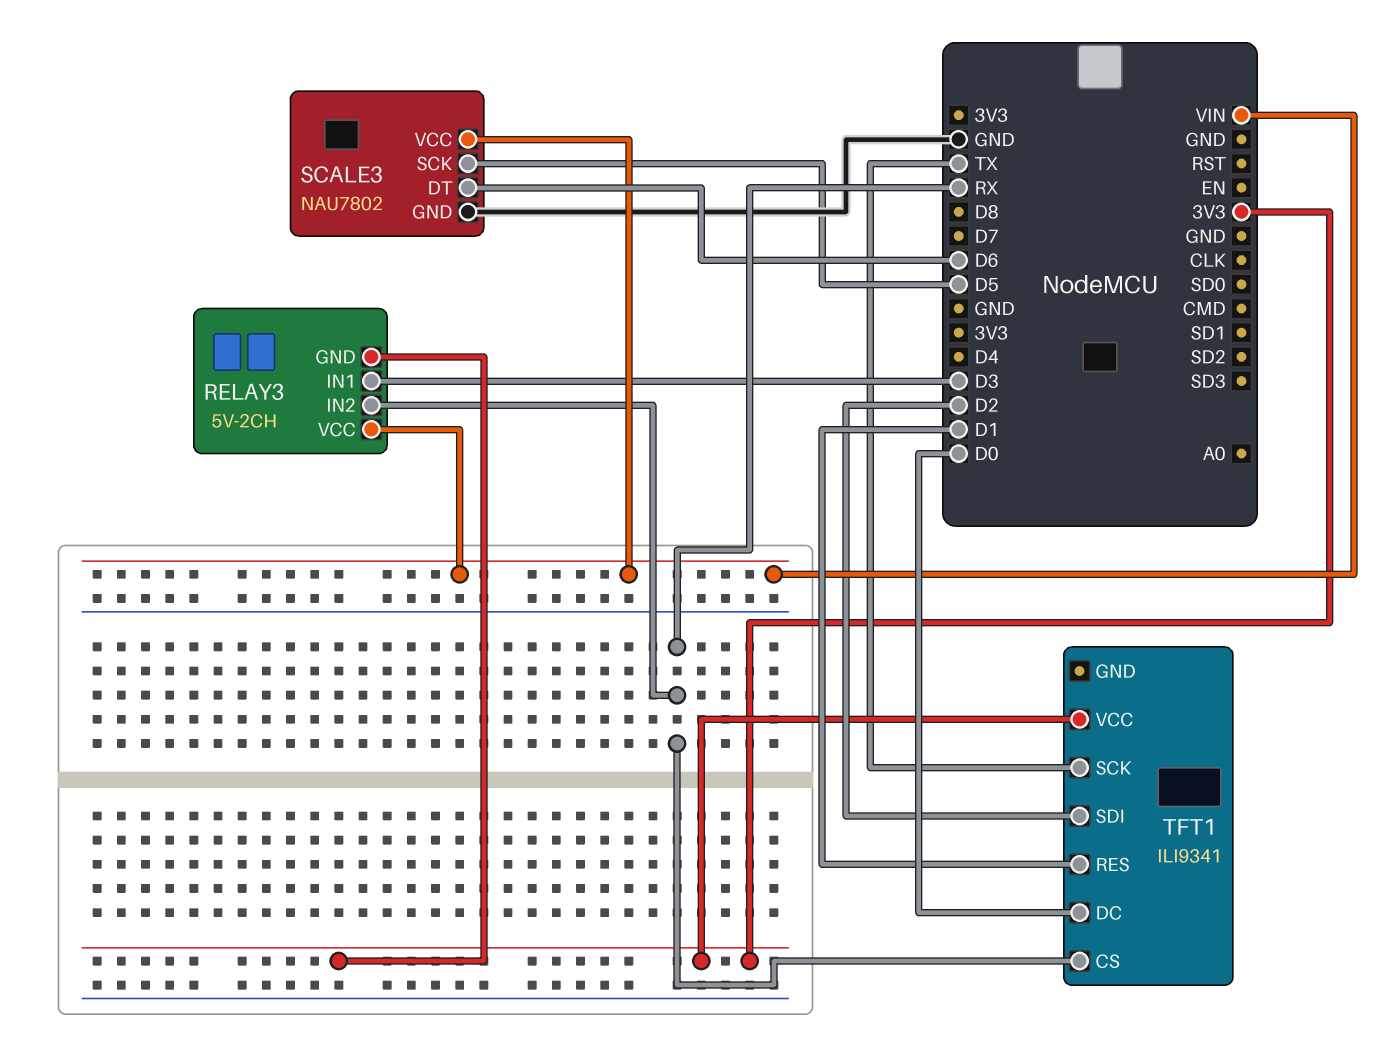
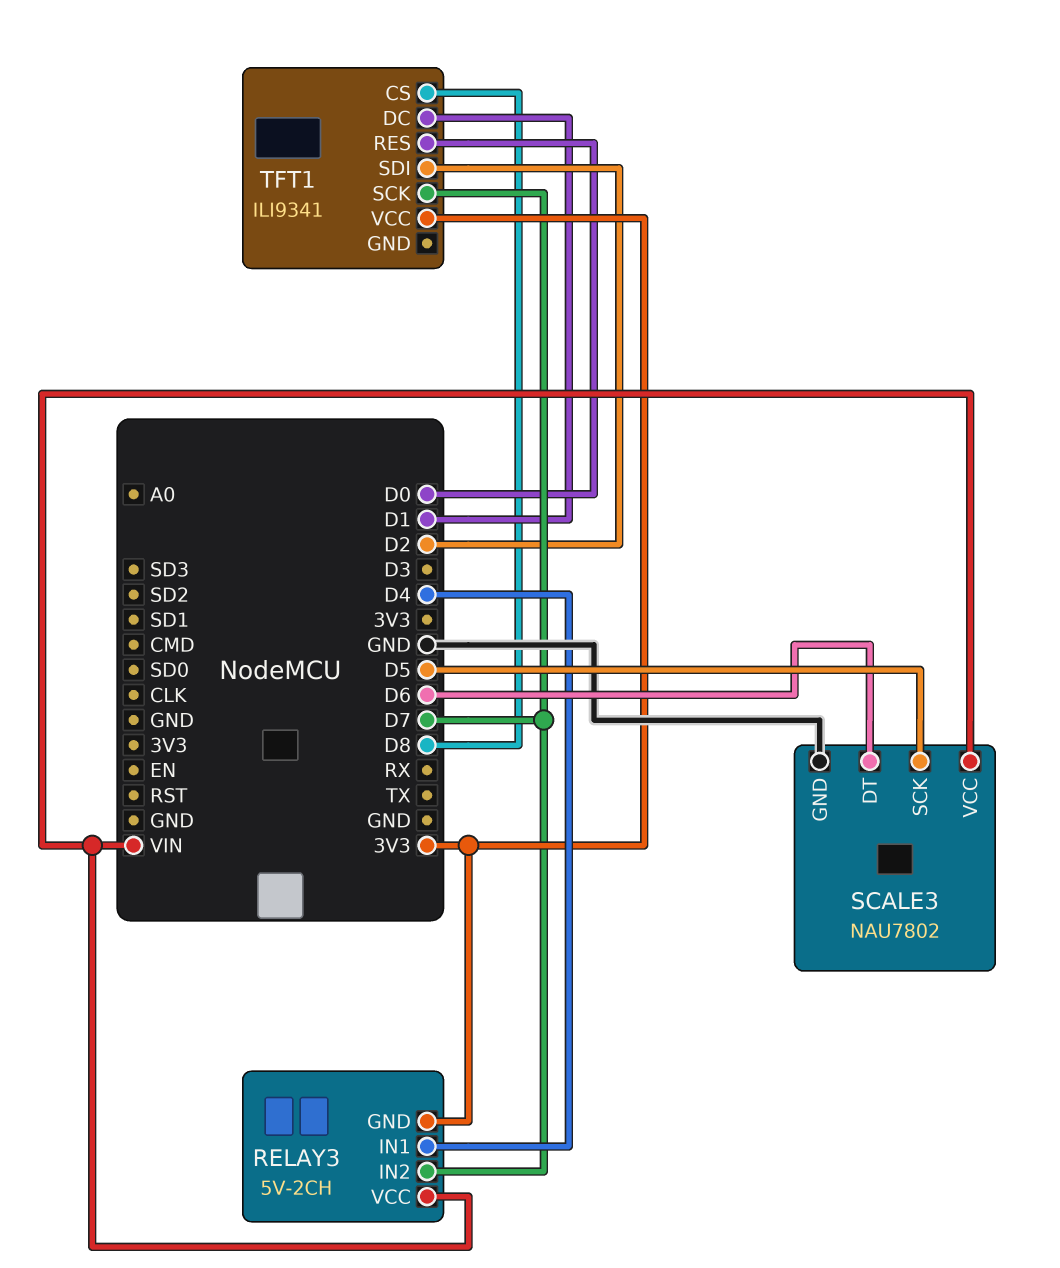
RELAY3 pin IN1: D3 -> D4
RELAY3 pin IN2: RX -> D7
TFT1 pin CS: RX -> D8
TFT1 pin DC: D0 -> D1
TFT1 pin RES: D1 -> D0
TFT1 pin SCK: TX -> D7

